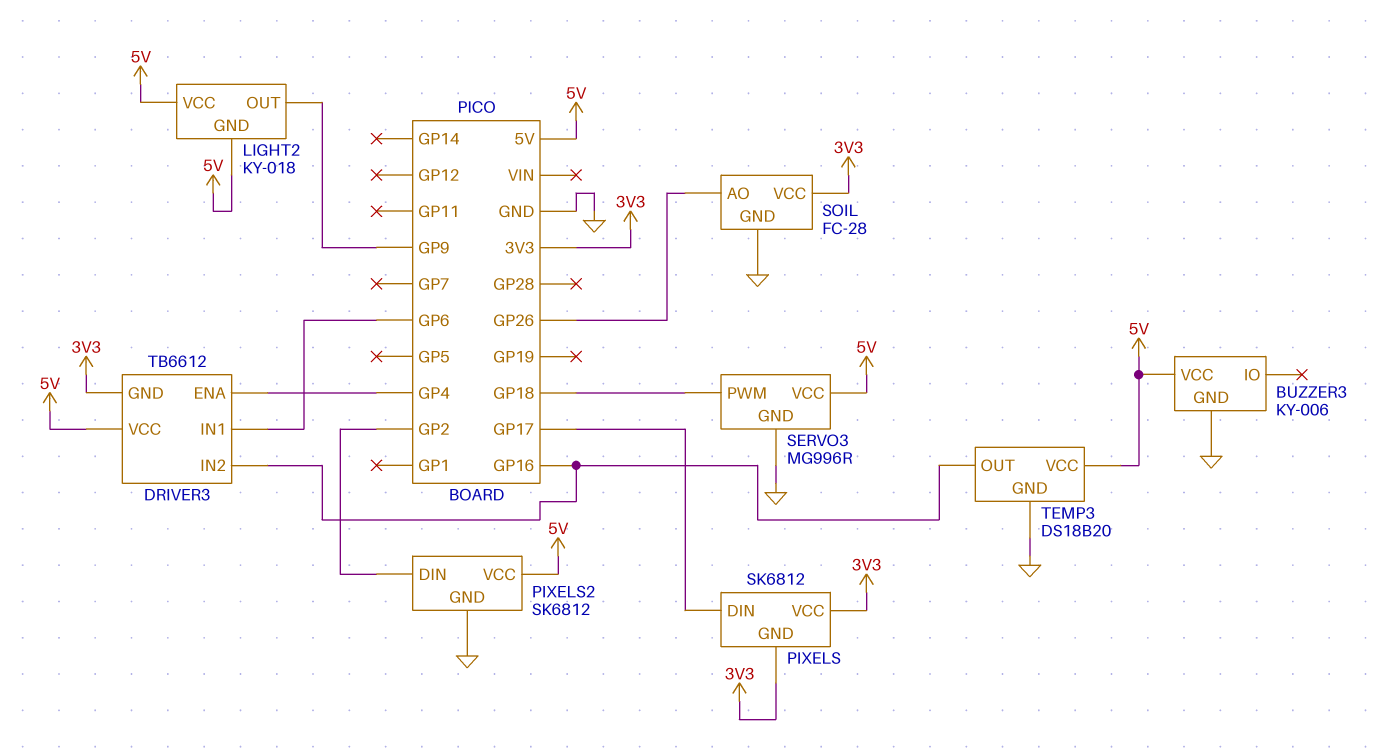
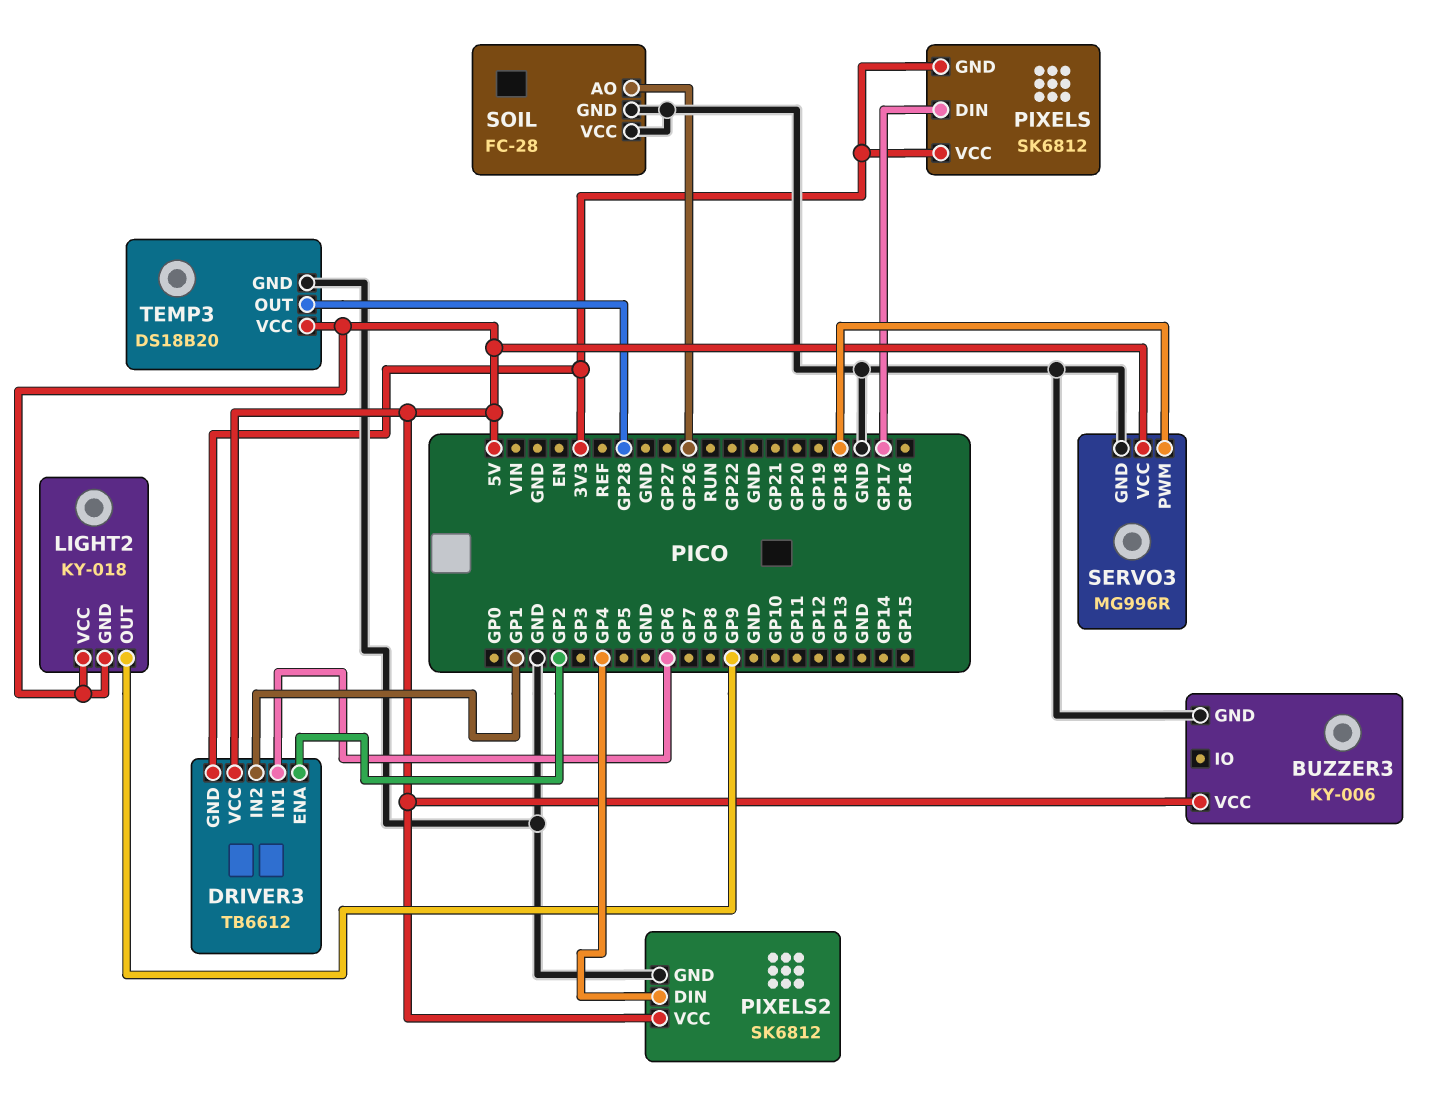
DRIVER3 pin ENA: GP4 -> GP2
DRIVER3 pin IN2: GP16 -> GP1
PIXELS2 pin DIN: GP2 -> GP4
SOIL pin VCC: 3V3 -> GND
TEMP3 pin OUT: GP16 -> GP28

